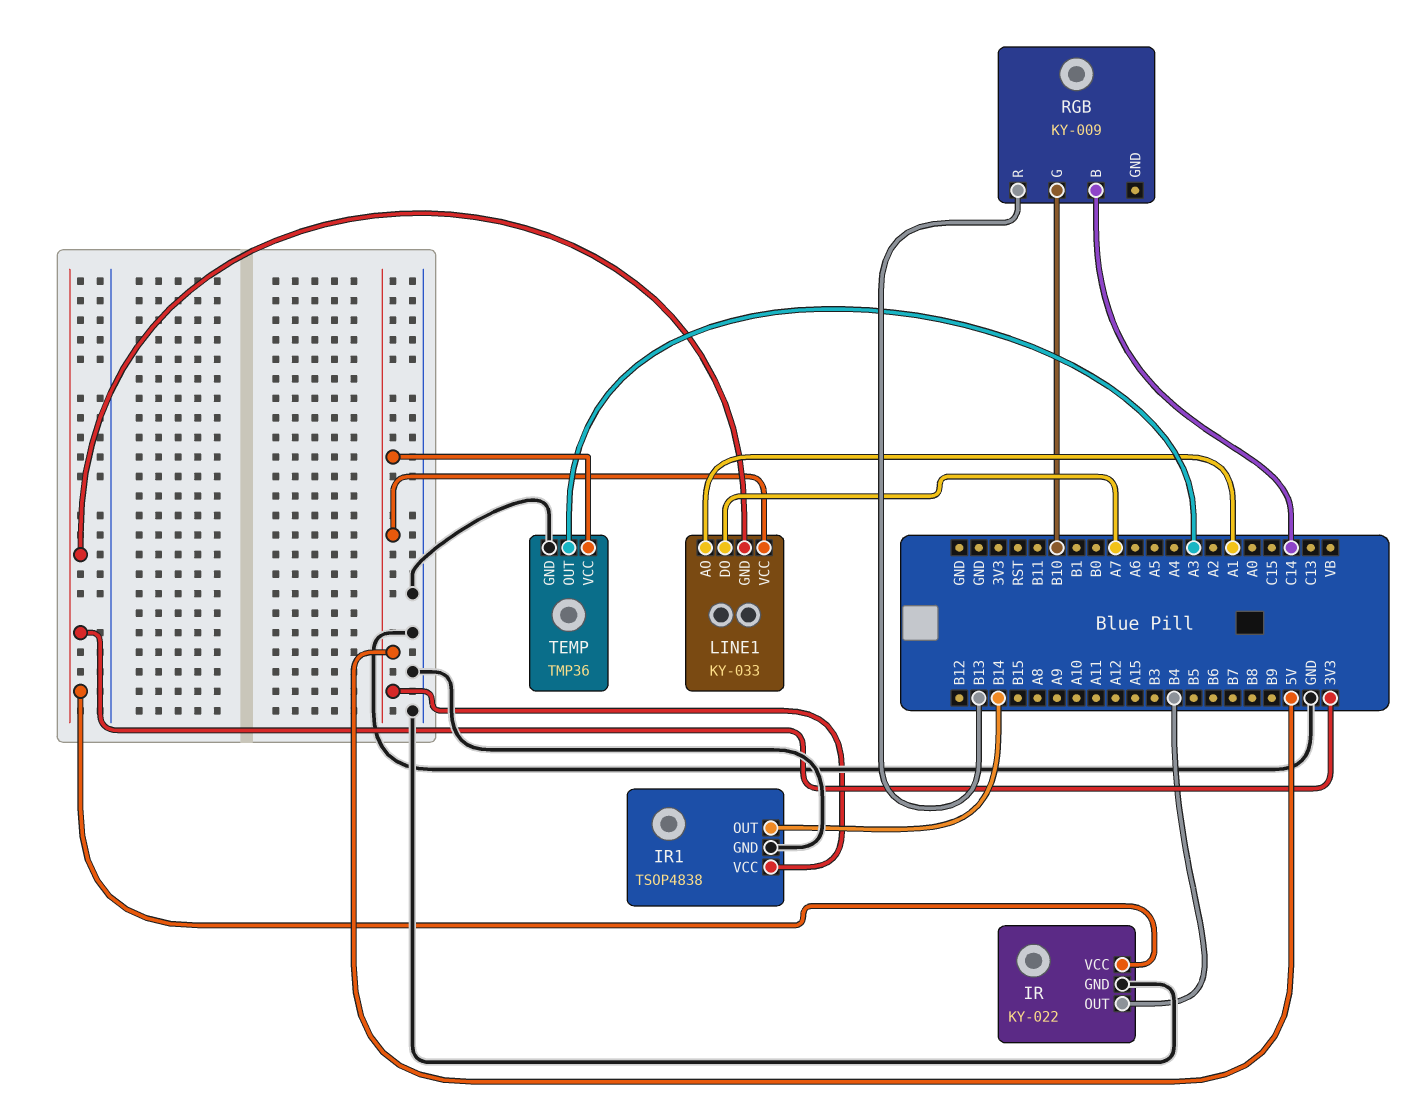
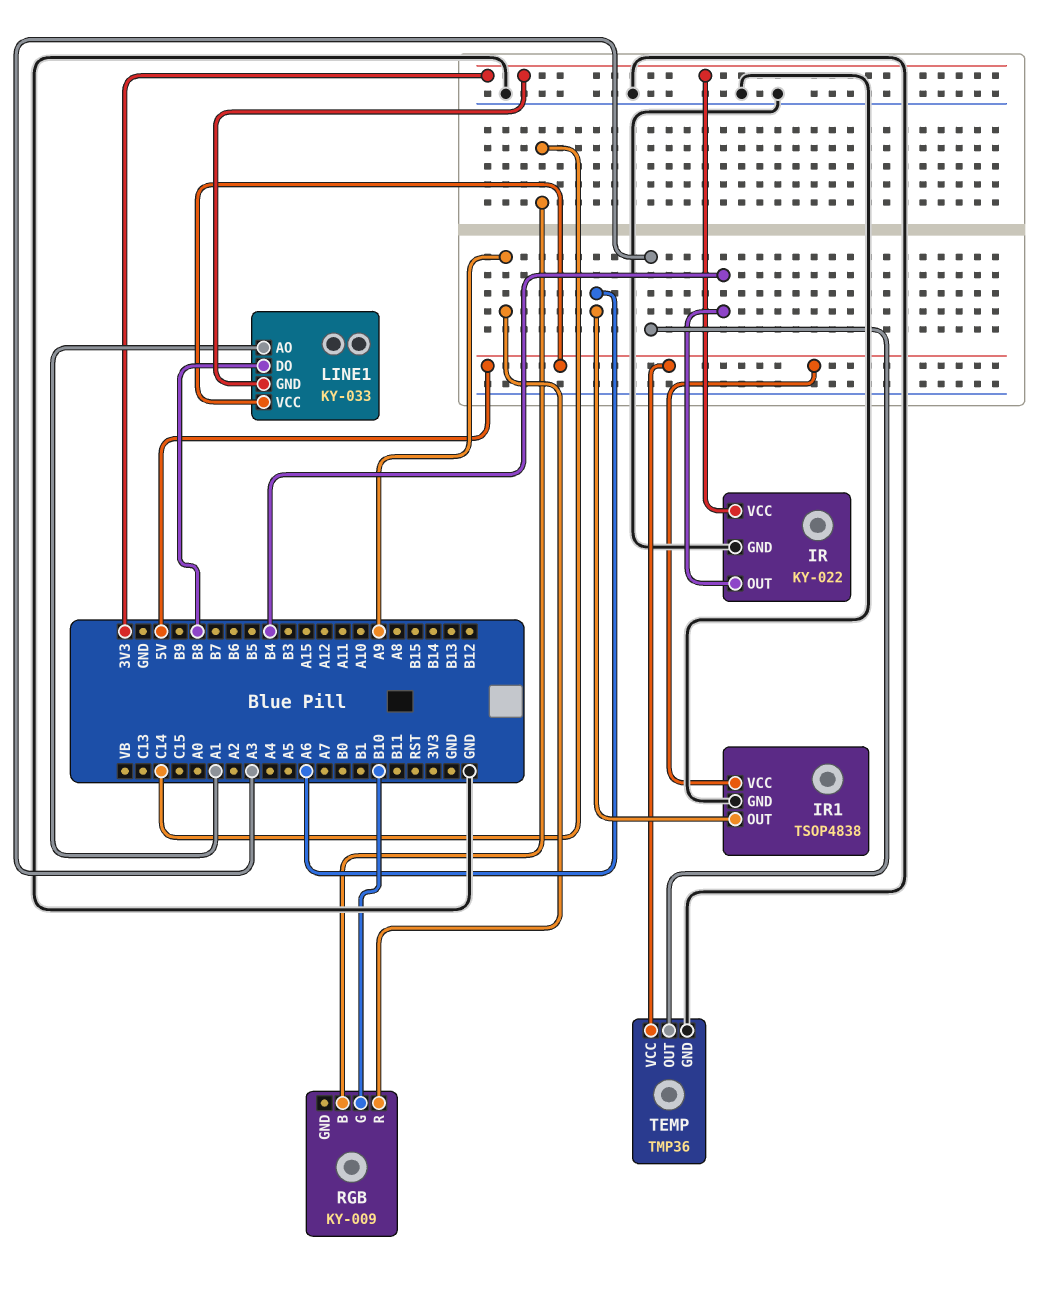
IR1 pin OUT: B14 -> A6
LINE1 pin DO: A7 -> B8
RGB pin R: B13 -> A9

